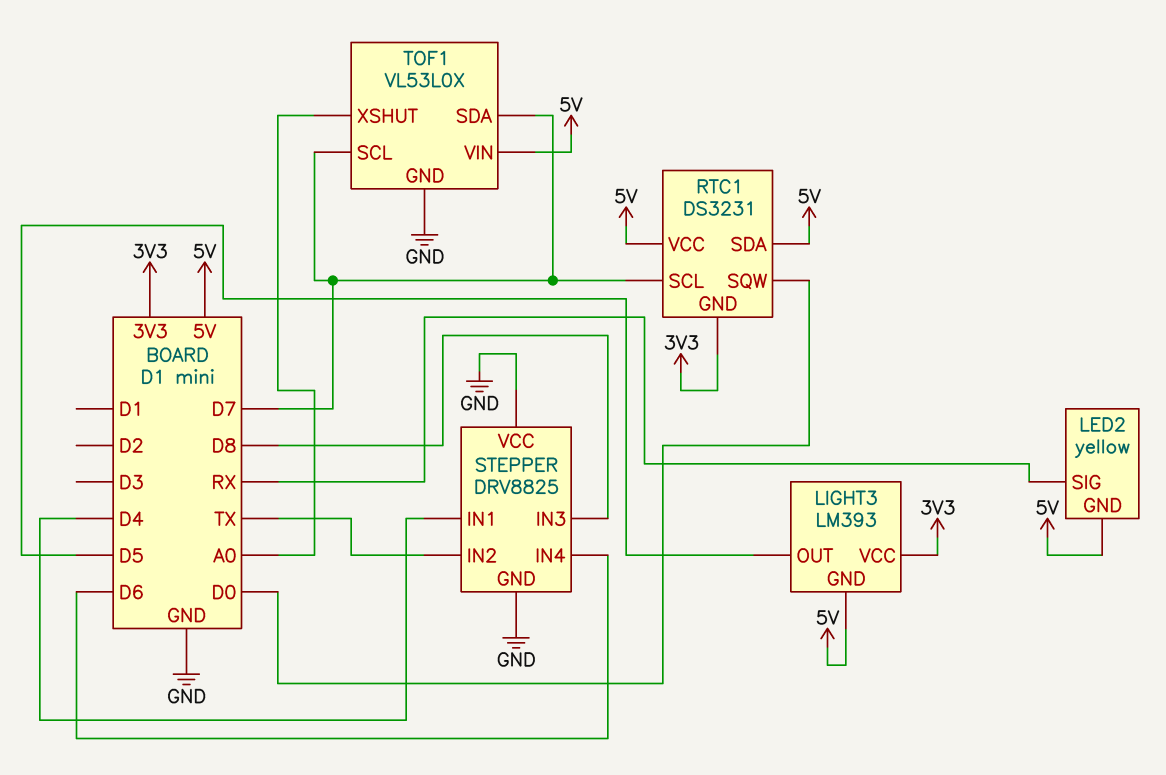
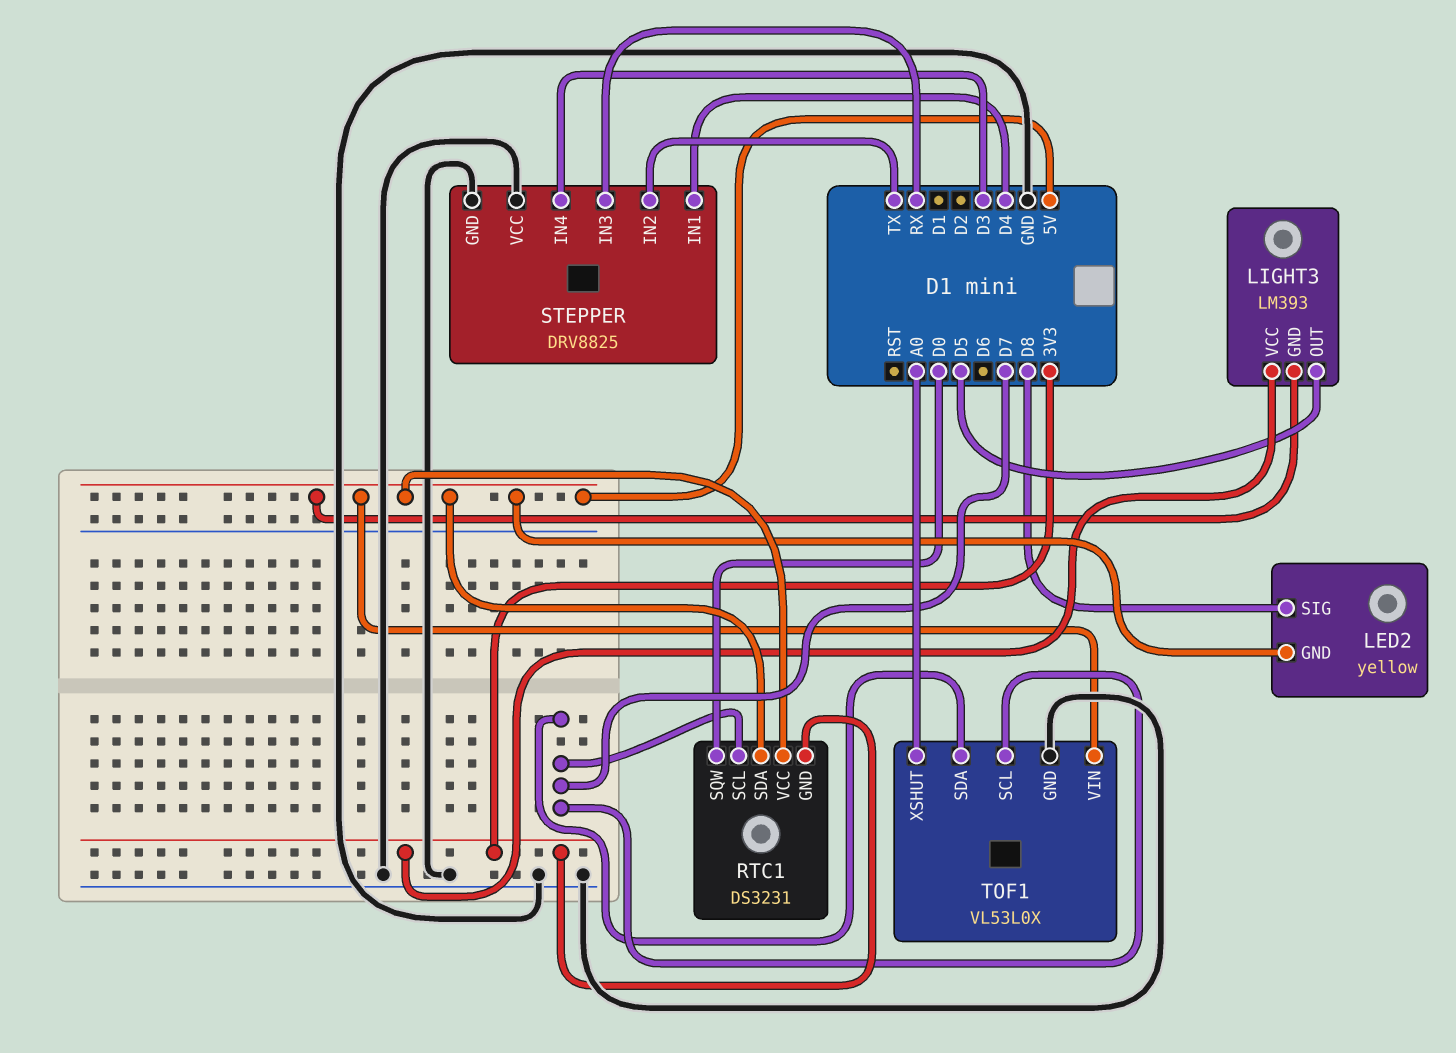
LED2 pin SIG: RX -> D8
STEPPER pin IN3: D8 -> RX
STEPPER pin IN4: D6 -> D3

